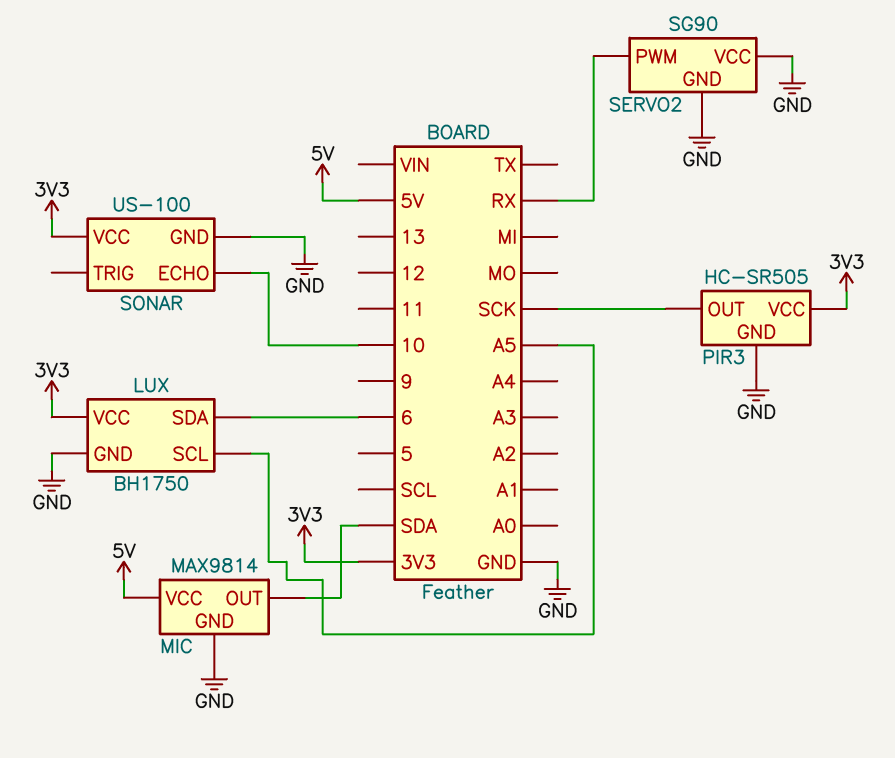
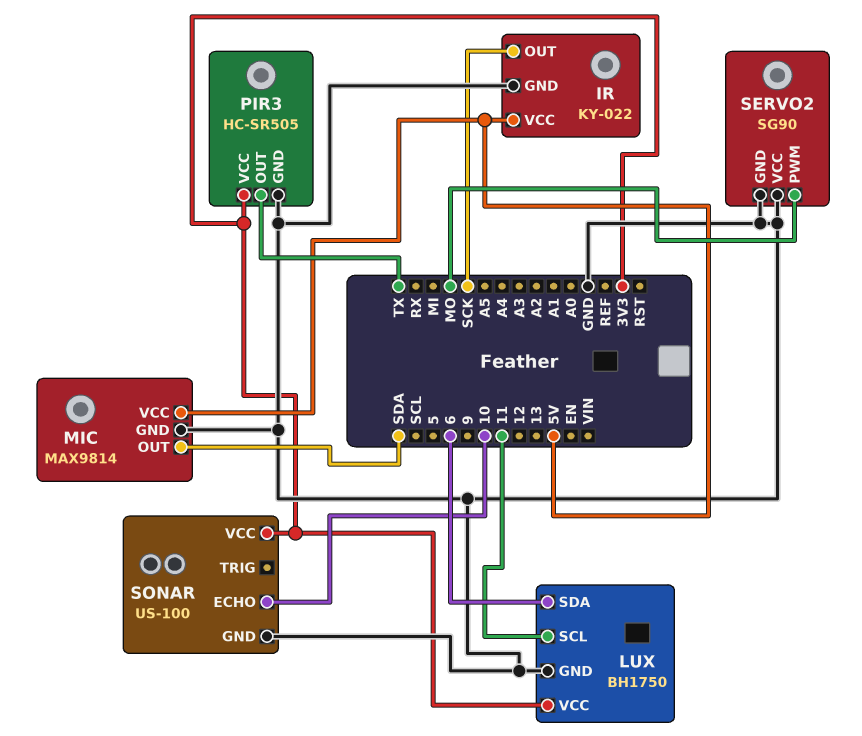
IR: none -> KY-022
IR pin GND: none -> GND
IR pin OUT: none -> SCK
IR pin VCC: none -> 5V
LUX pin SCL: A5 -> 11
PIR3 pin OUT: SCK -> TX
SERVO2 pin PWM: RX -> MO

